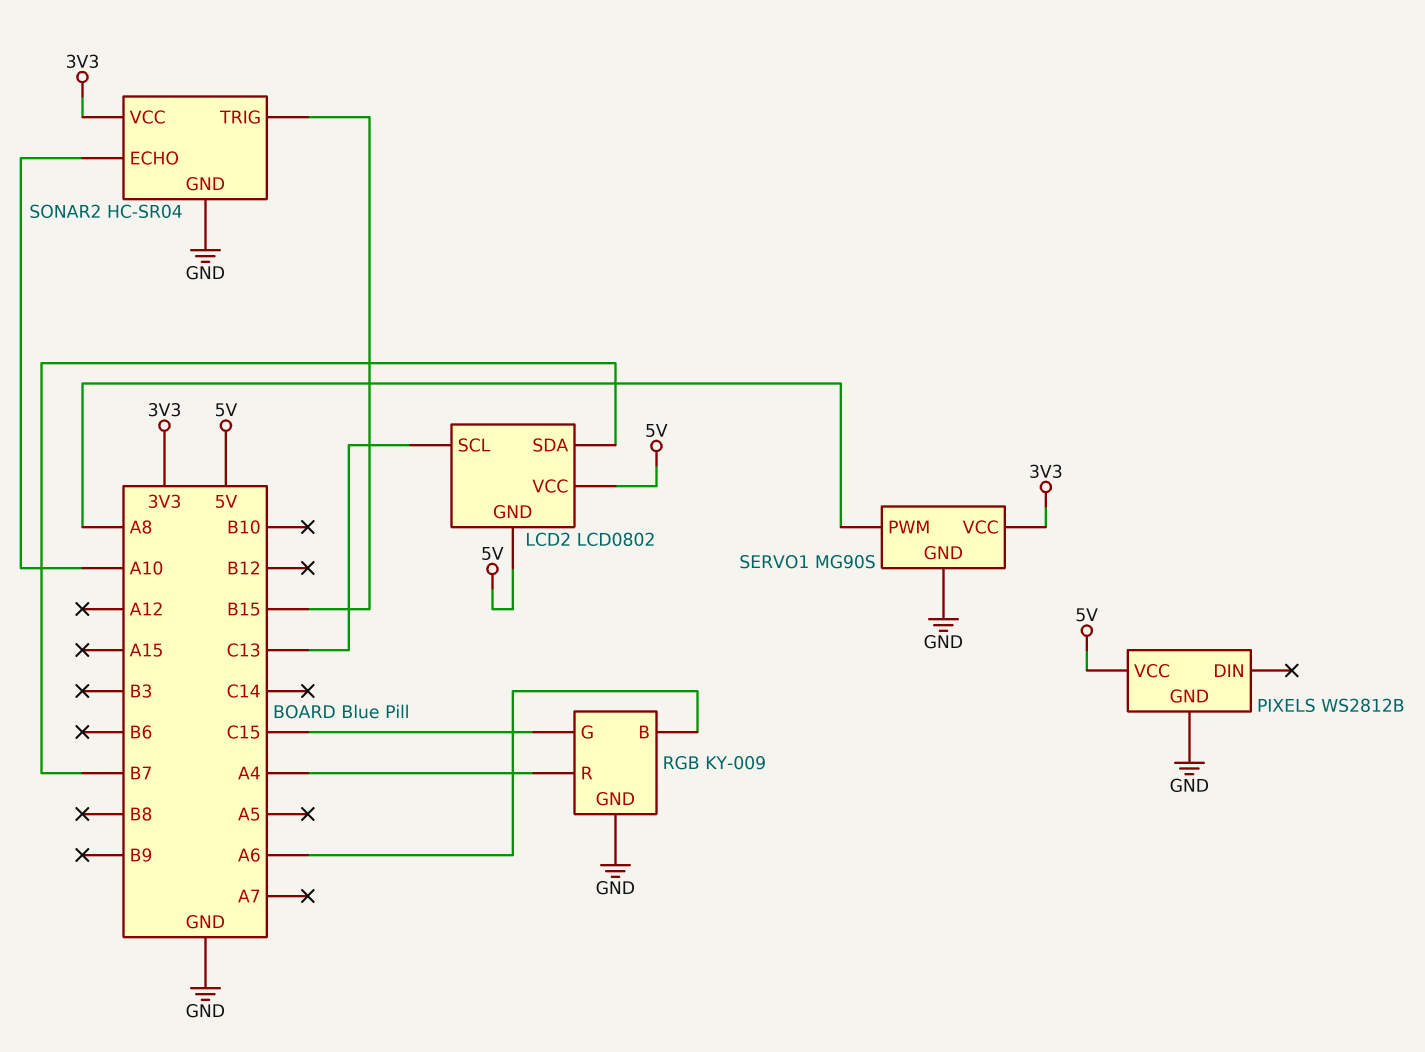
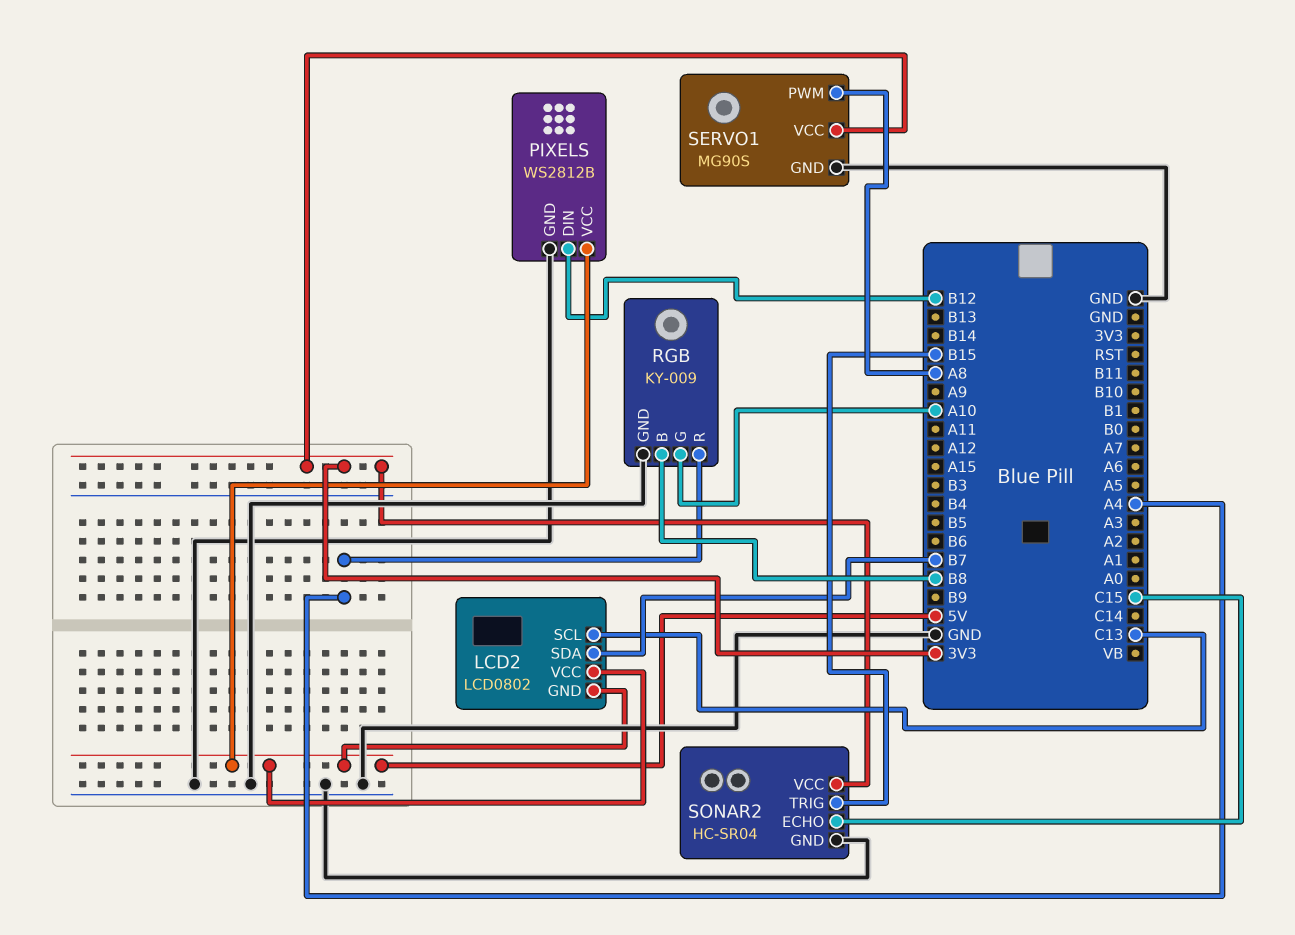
PIXELS pin DIN: none -> B12
RGB pin B: A6 -> B8
RGB pin G: C15 -> A10
SONAR2 pin ECHO: A10 -> C15

